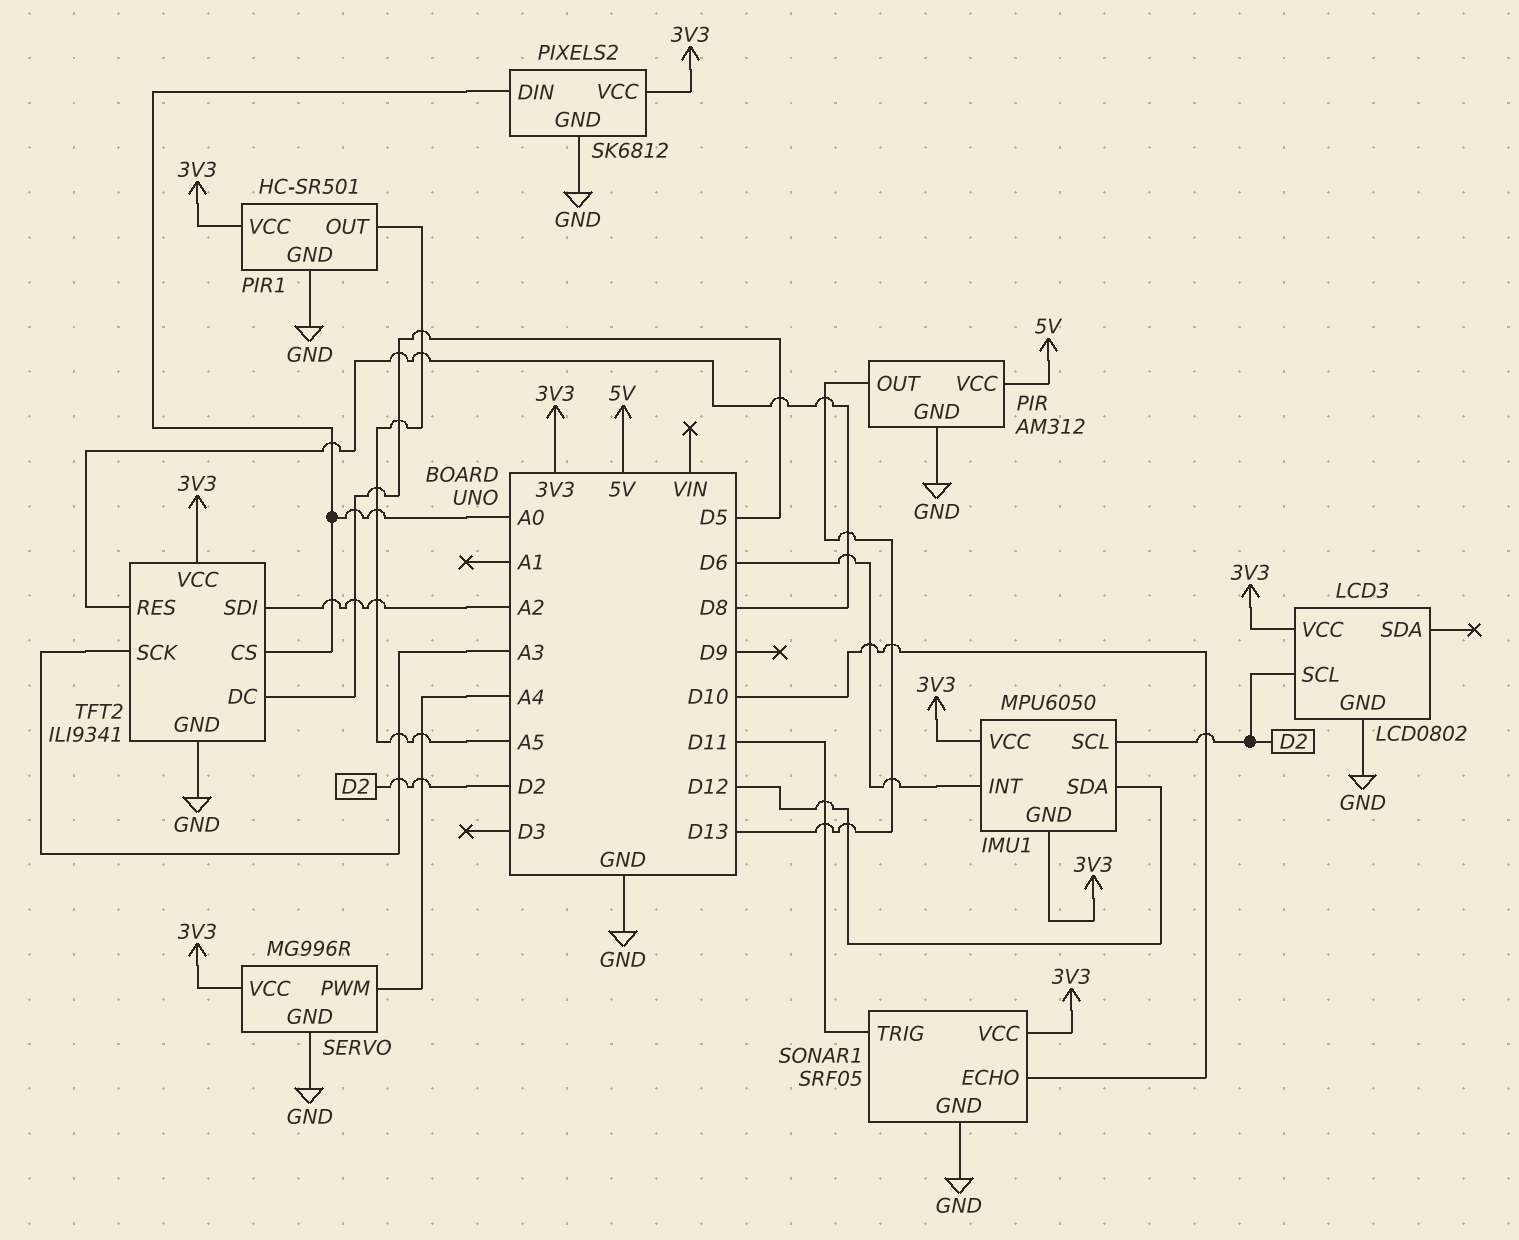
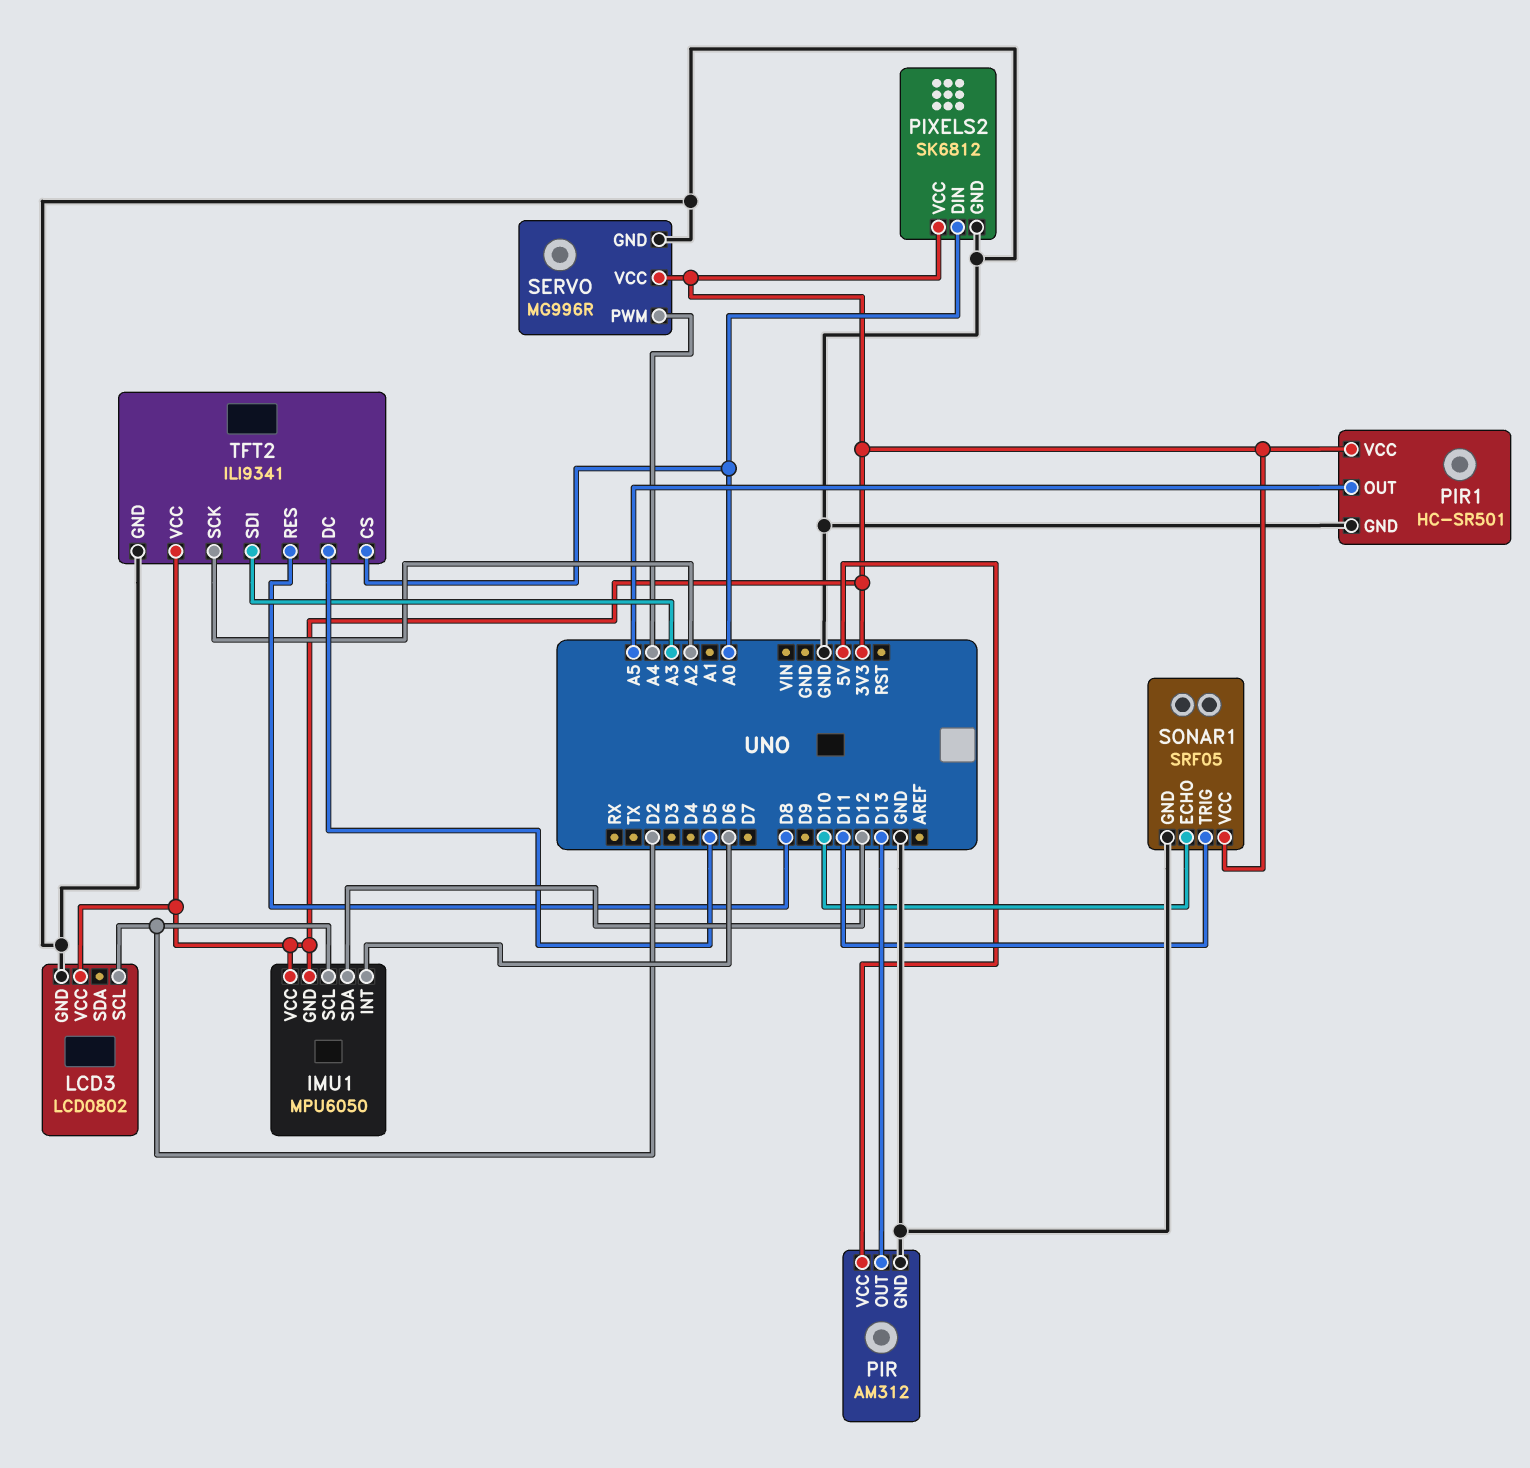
TFT2 pin SCK: A3 -> A2
TFT2 pin SDI: A2 -> A3

